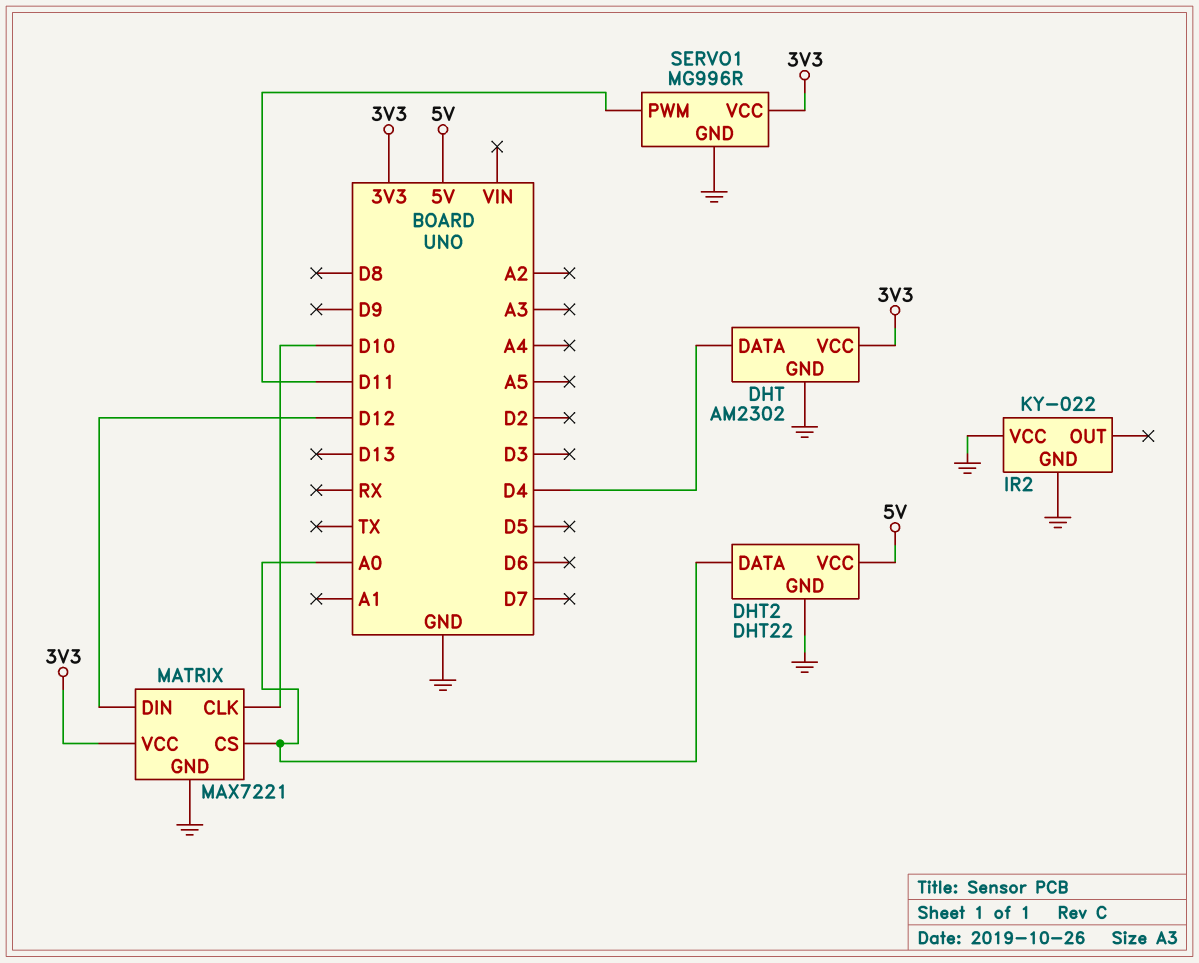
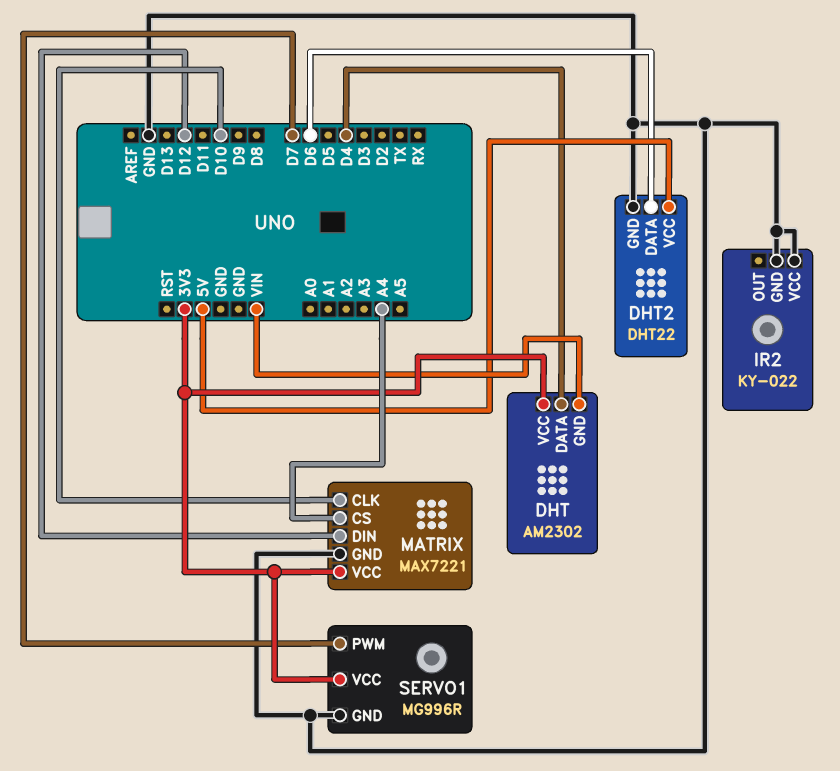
DHT pin GND: GND -> VIN
DHT2 pin DATA: A0 -> D6
MATRIX pin CS: A0 -> A4
SERVO1 pin PWM: D11 -> D7

